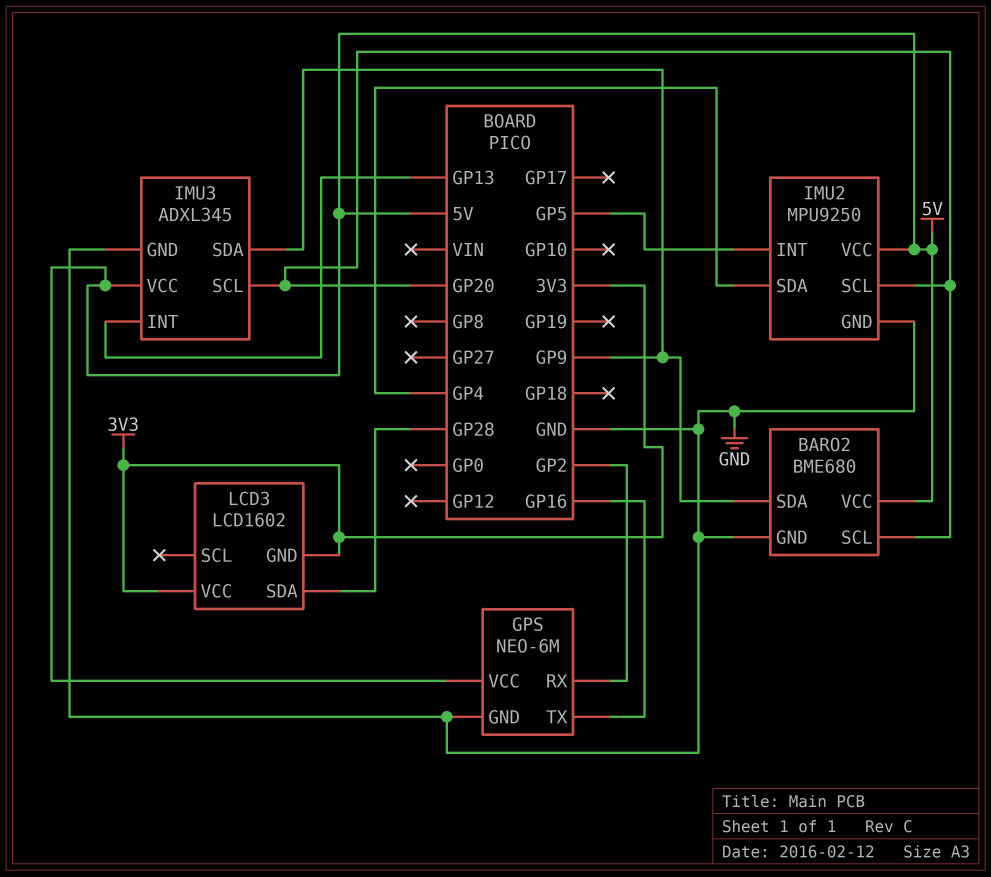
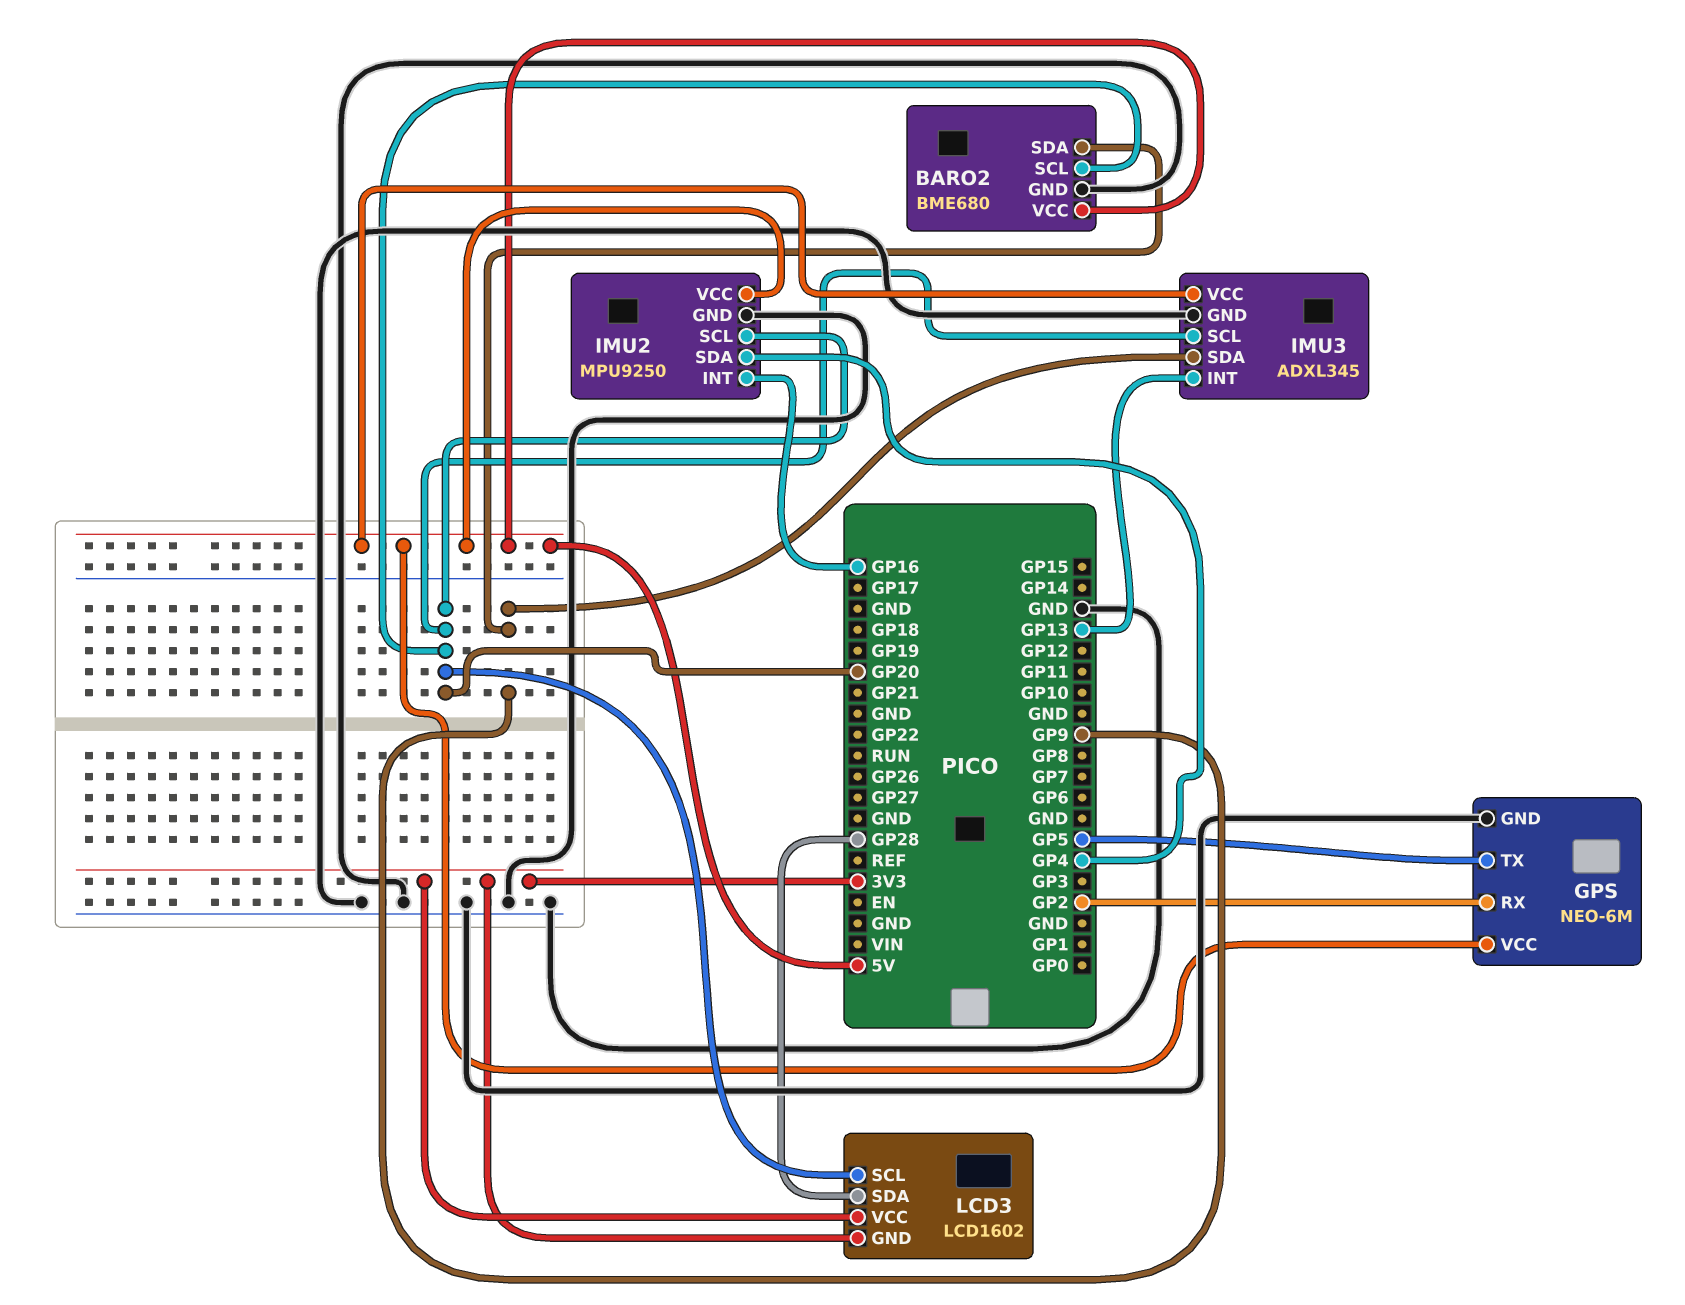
GPS pin TX: GP16 -> GP5
IMU2 pin INT: GP5 -> GP16
LCD3 pin SCL: none -> GP20

